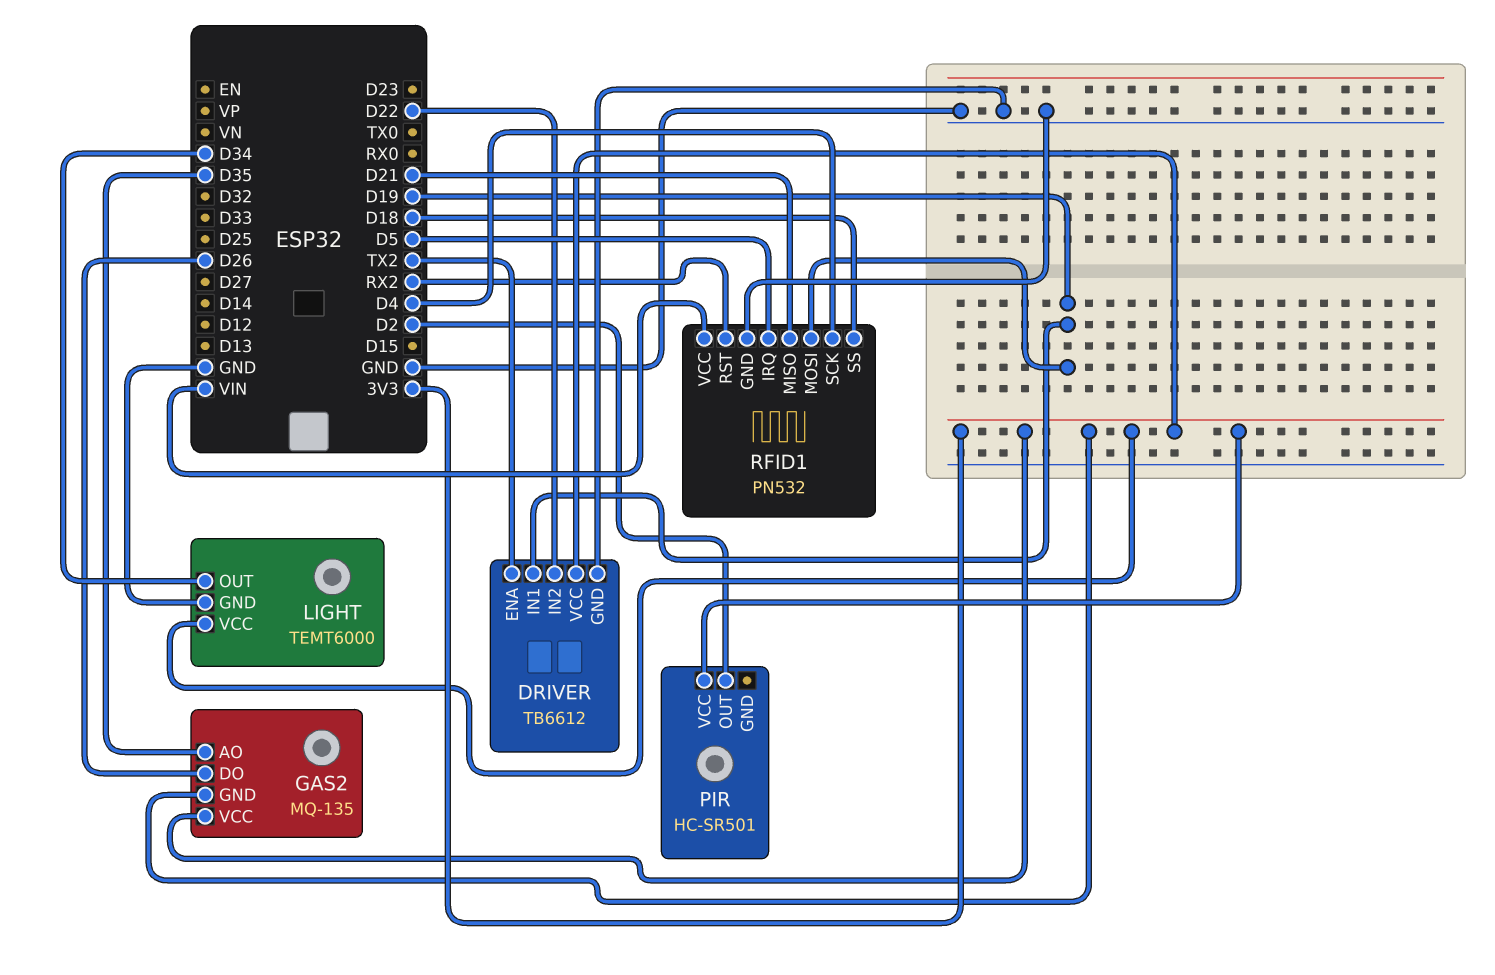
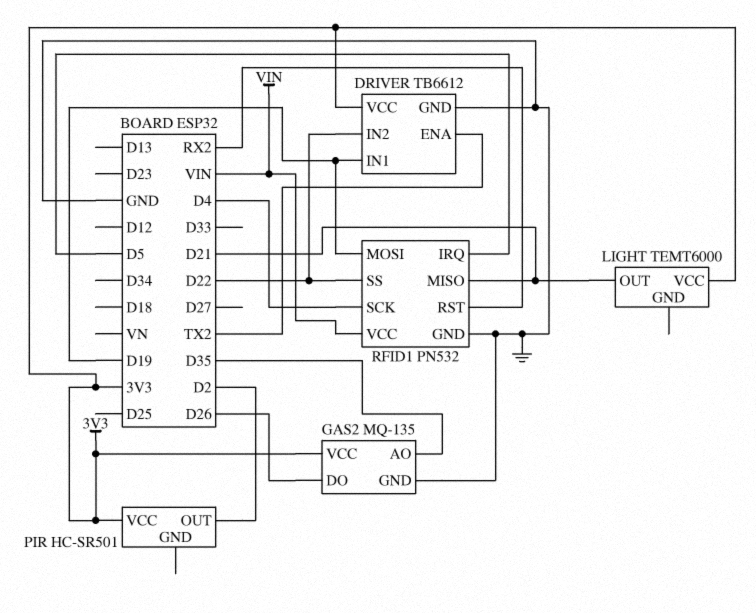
GAS2 pin GND: 3V3 -> GND
LIGHT pin GND: GND -> none
LIGHT pin OUT: D34 -> D21
RFID1 pin SS: D18 -> D22

